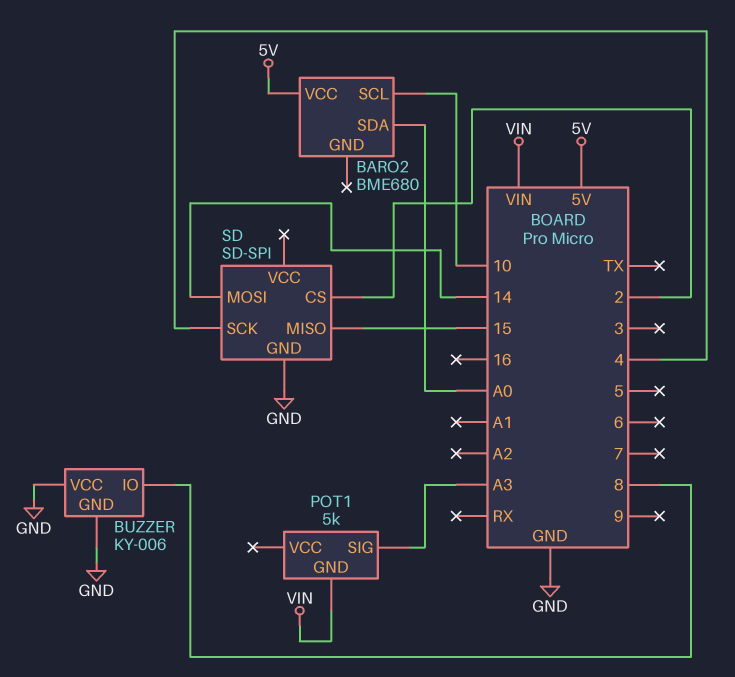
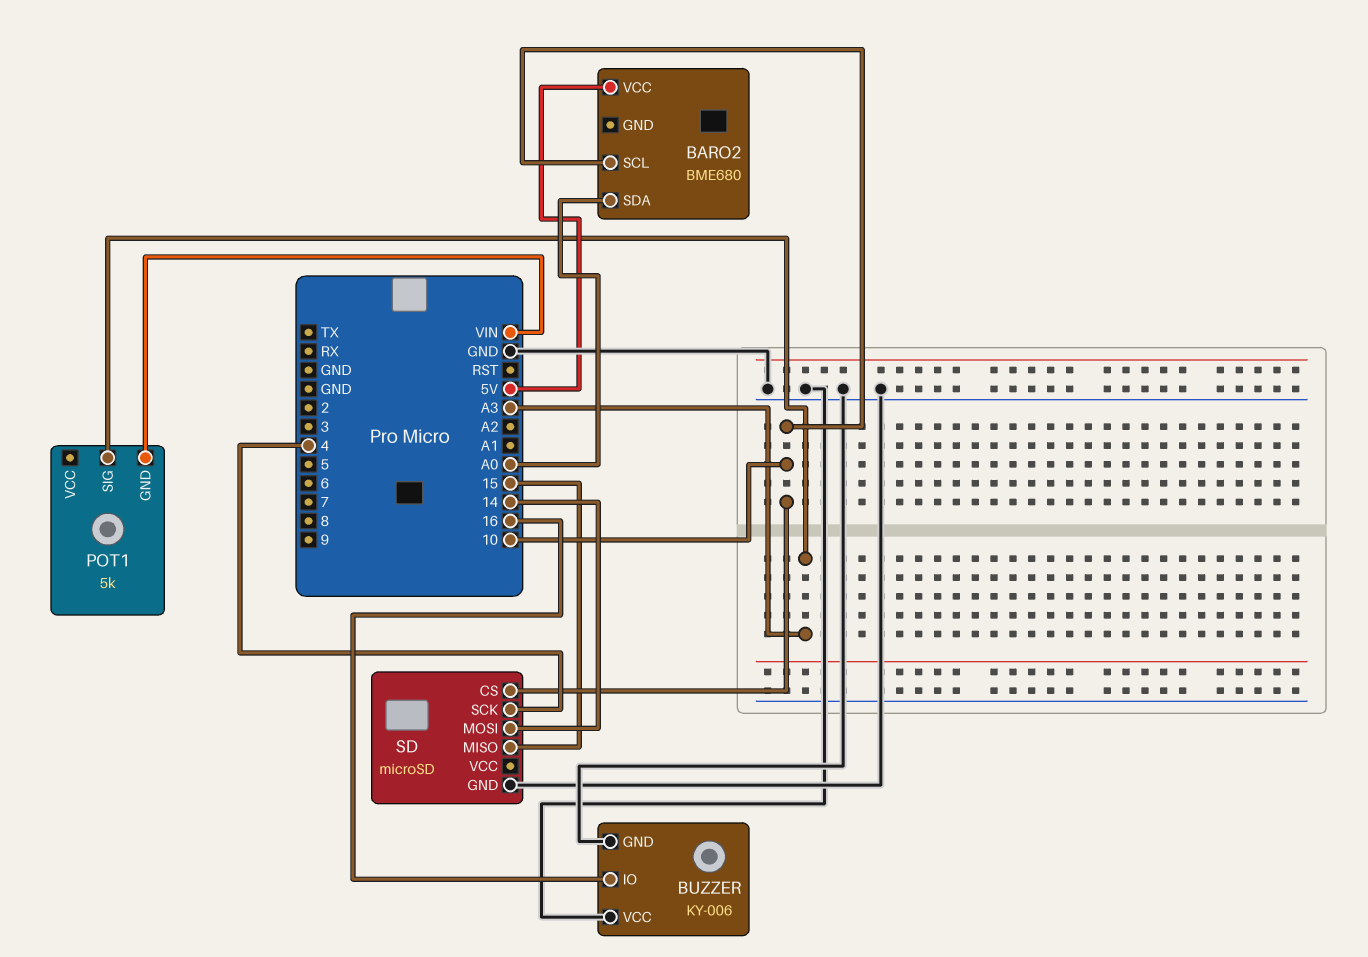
BUZZER pin IO: 8 -> 16
SD: SD-SPI -> microSD
SD pin CS: 2 -> 10

